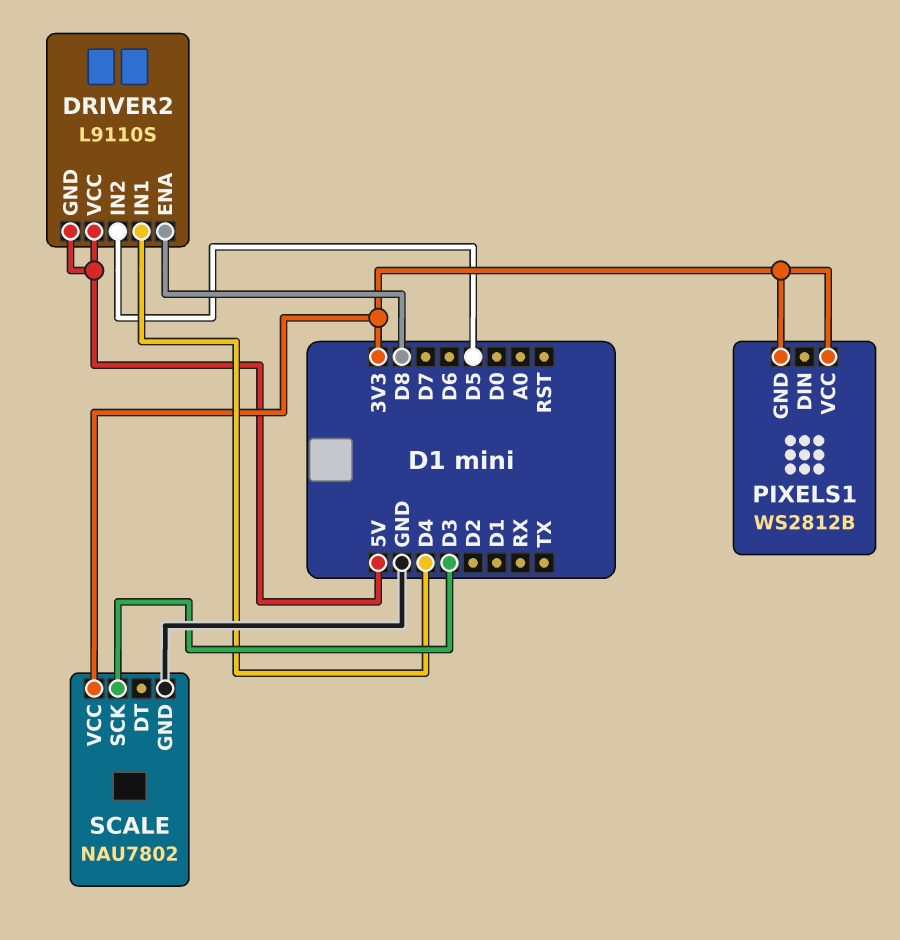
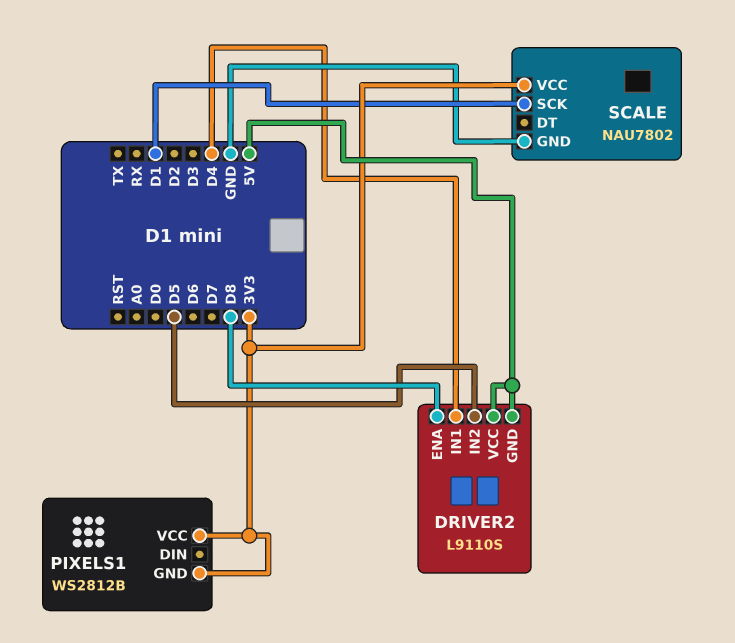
SCALE pin SCK: D3 -> D1

